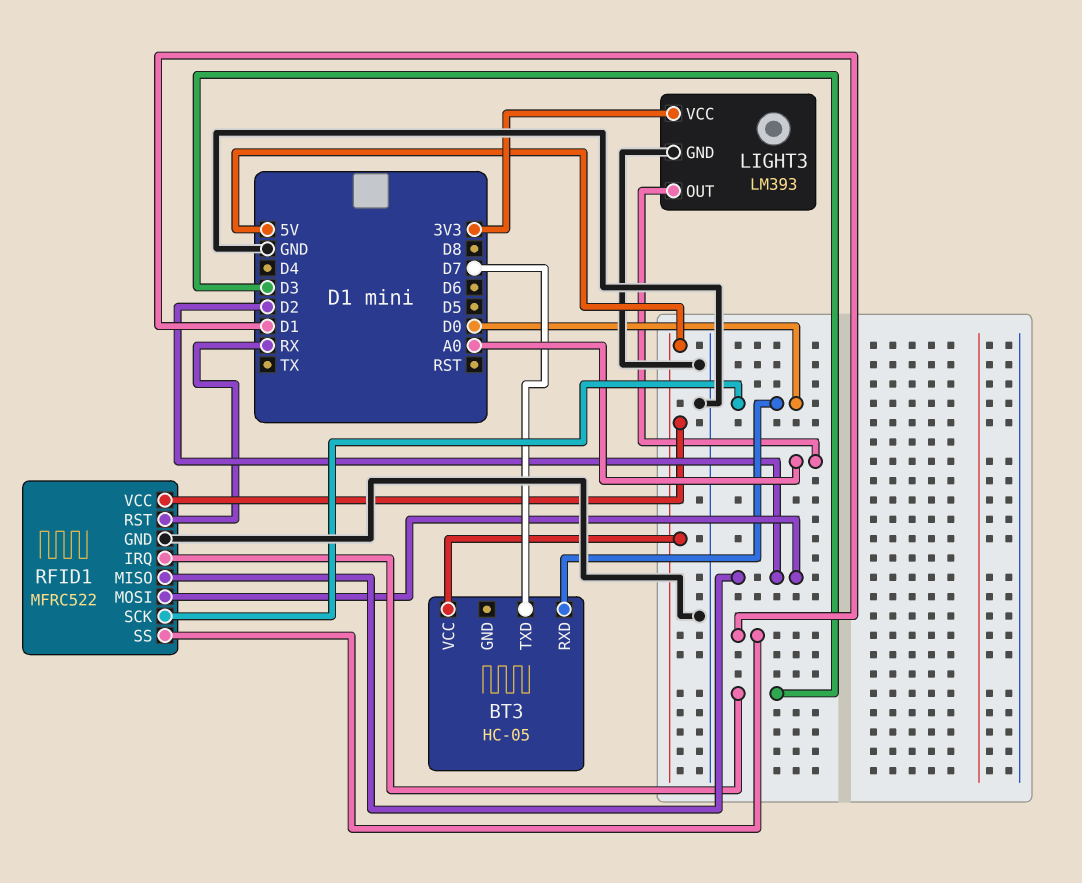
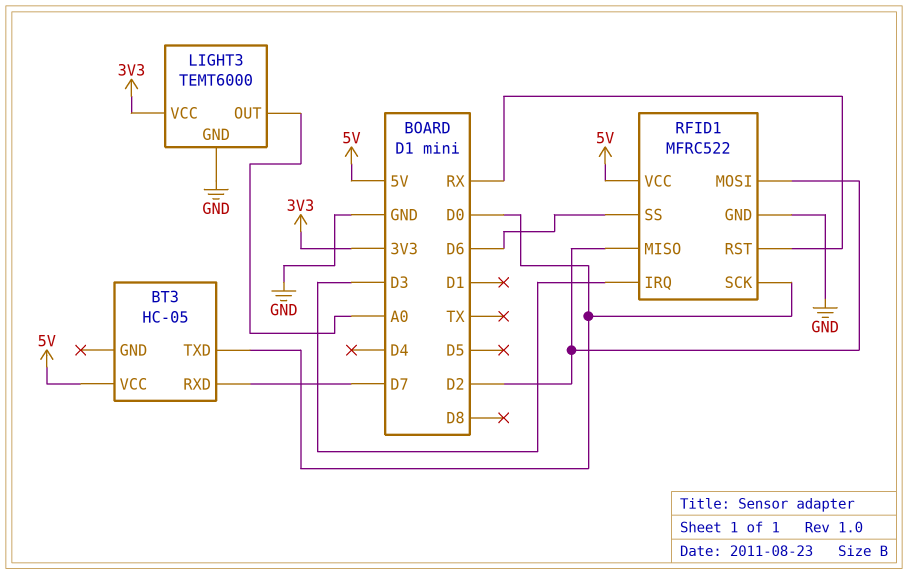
BT3 pin RXD: D0 -> D7
BT3 pin TXD: D7 -> D0
LIGHT3: LM393 -> TEMT6000
RFID1 pin SS: D1 -> D6

